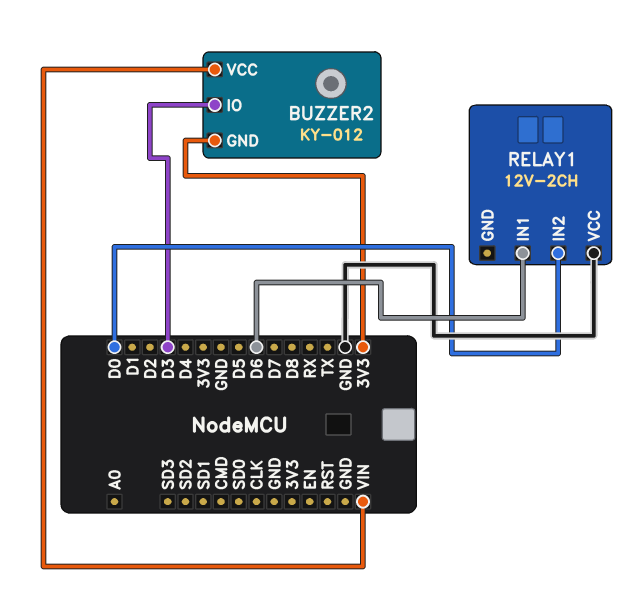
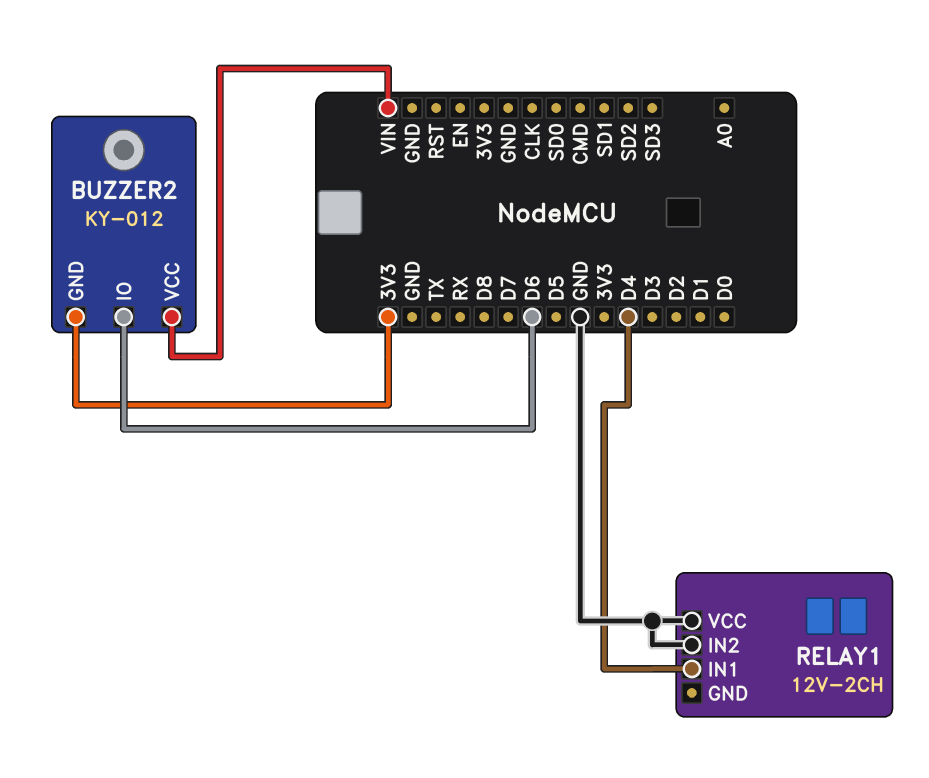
BUZZER2 pin IO: D3 -> D6
RELAY1 pin IN1: D6 -> D4
RELAY1 pin IN2: D0 -> GND

